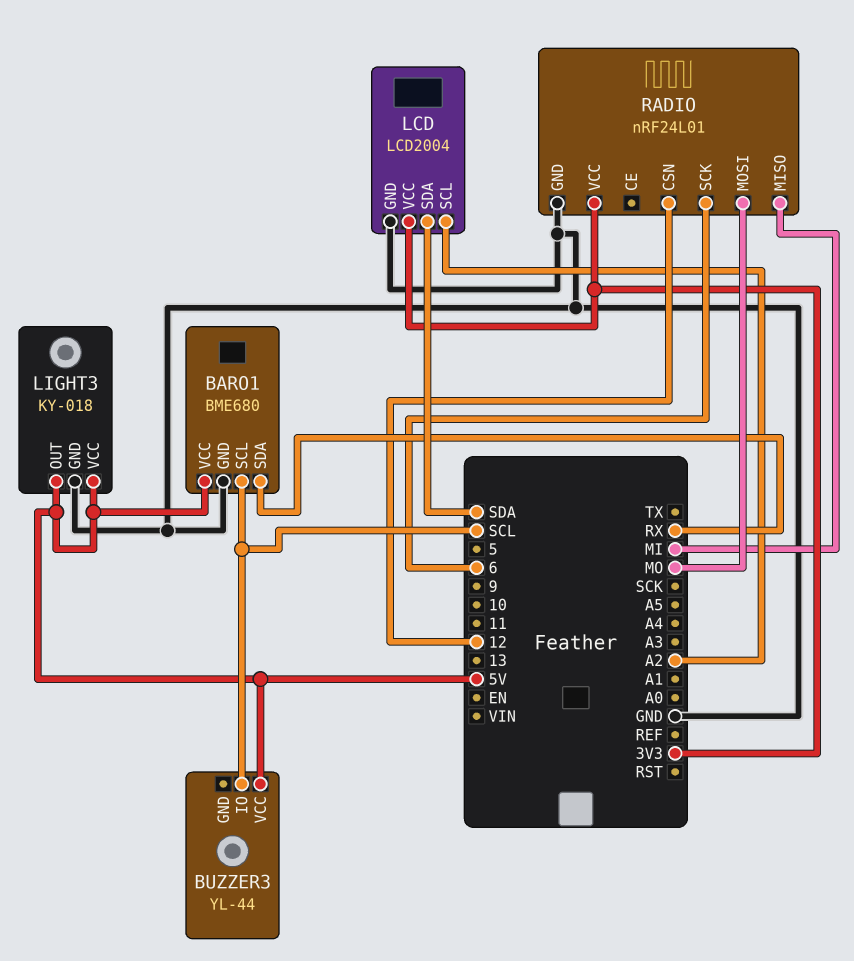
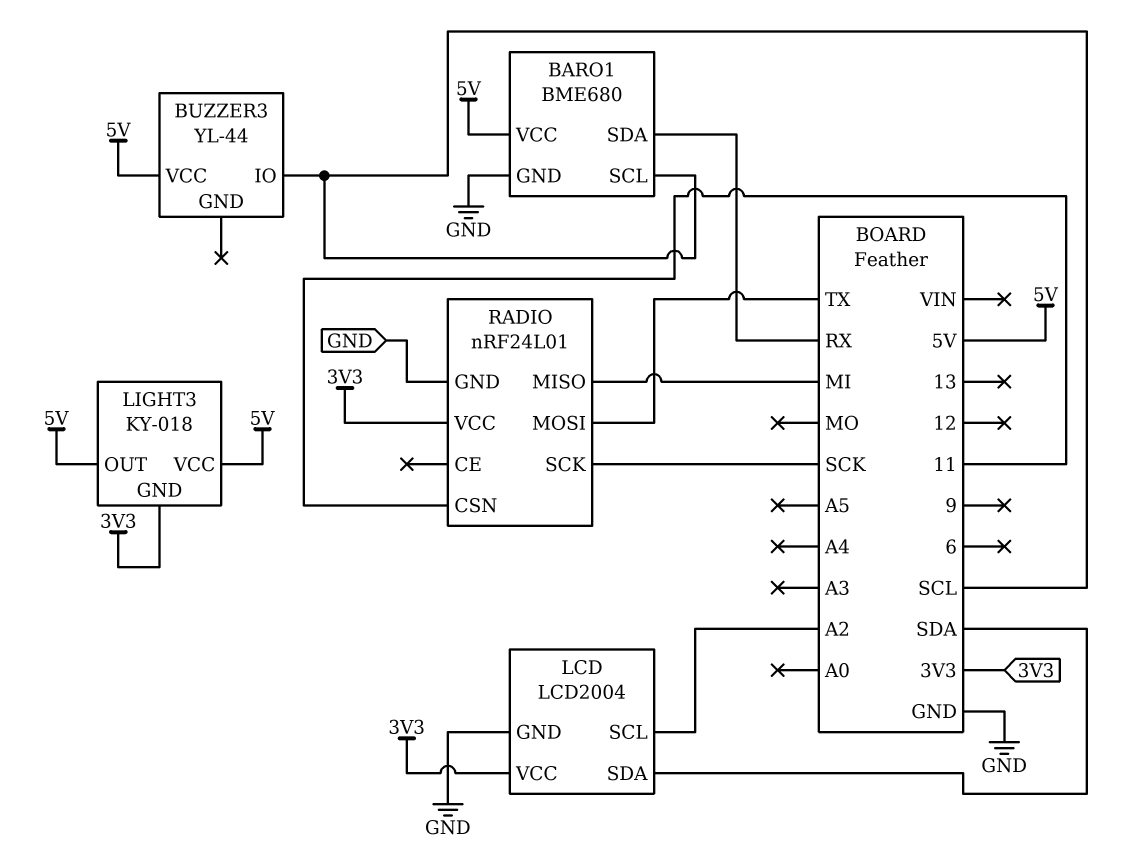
LIGHT3 pin GND: GND -> 3V3
RADIO pin CSN: 12 -> 11
RADIO pin MOSI: MO -> TX
RADIO pin SCK: 6 -> SCK

